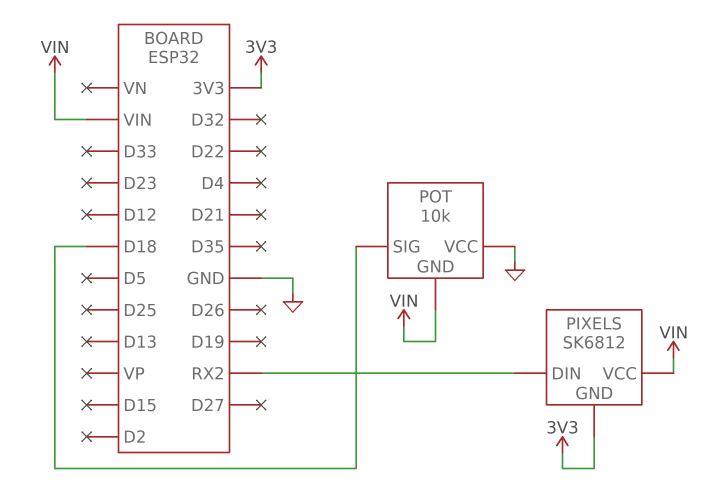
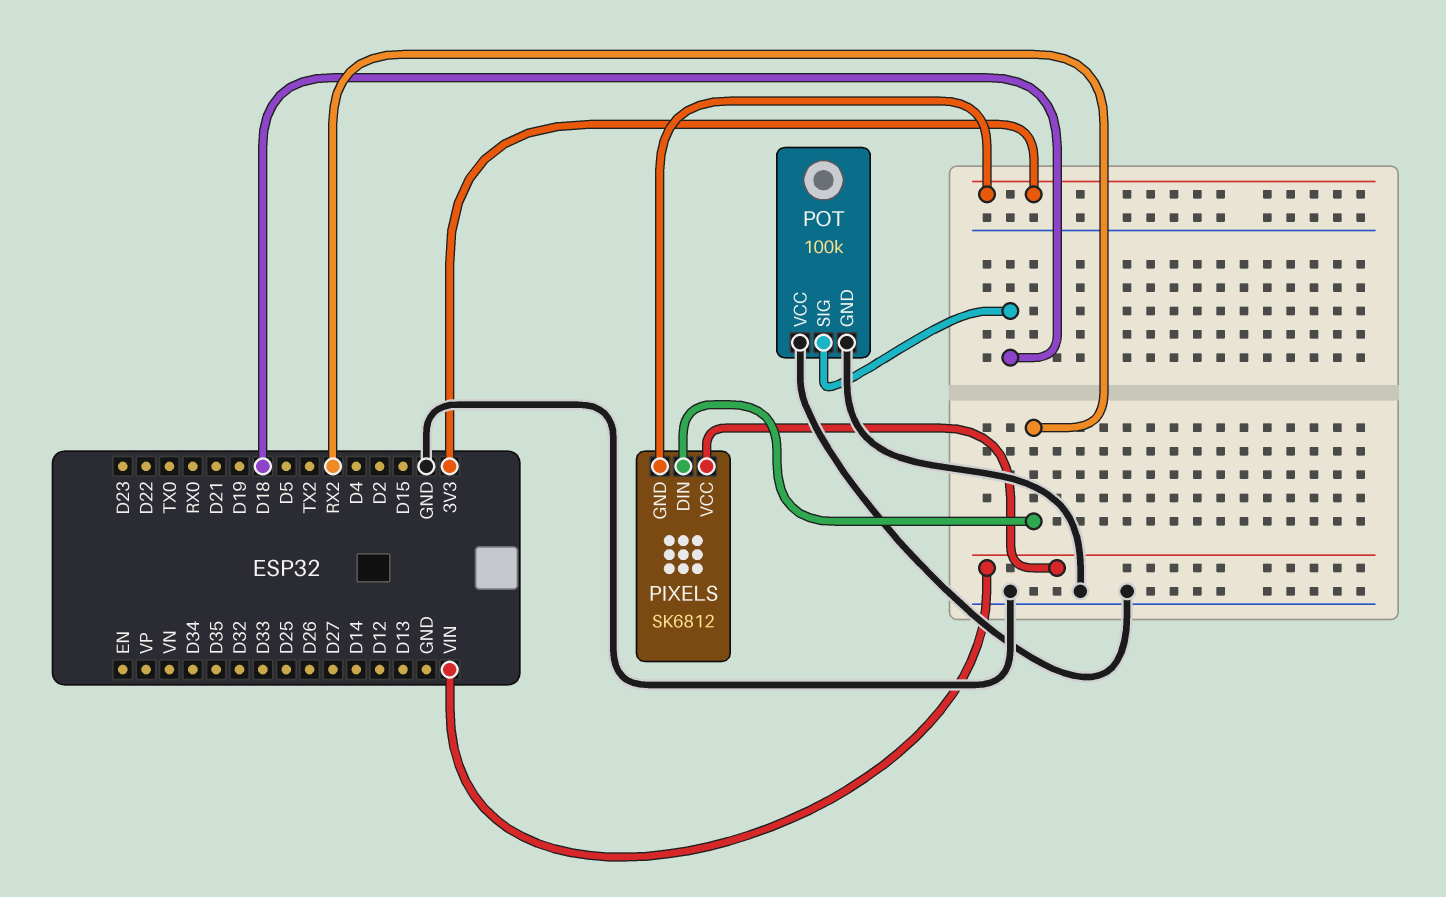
POT: 10k -> 100k
POT pin GND: VIN -> GND

